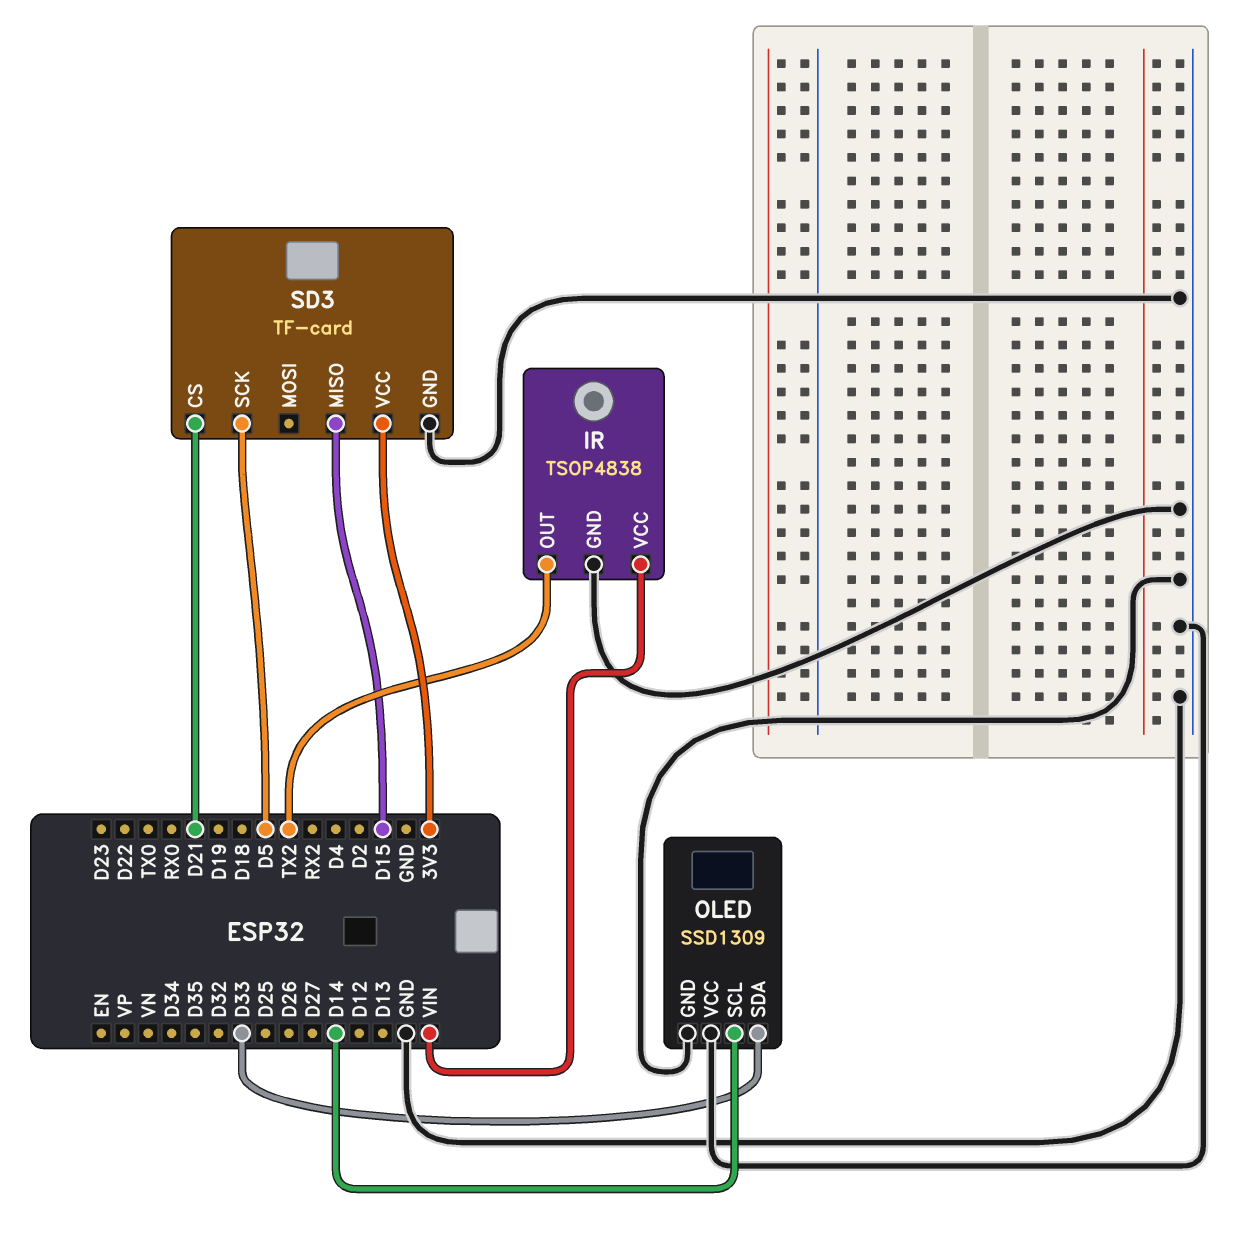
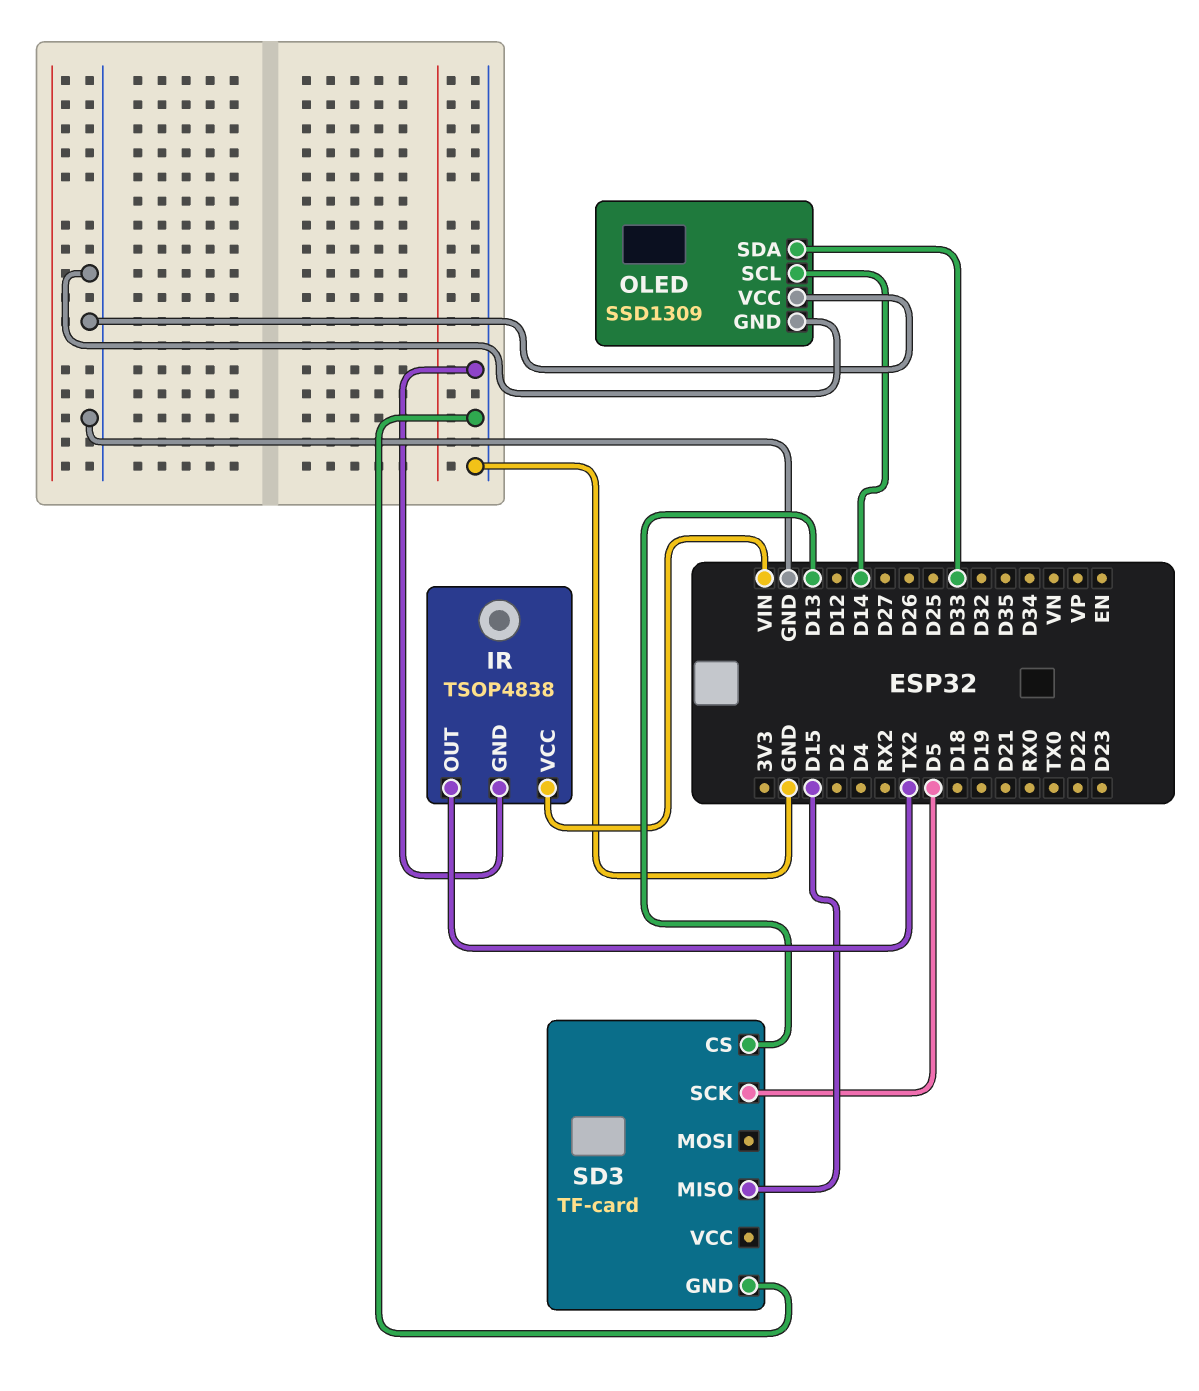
SD3 pin CS: D21 -> D13
SD3 pin VCC: 3V3 -> none

